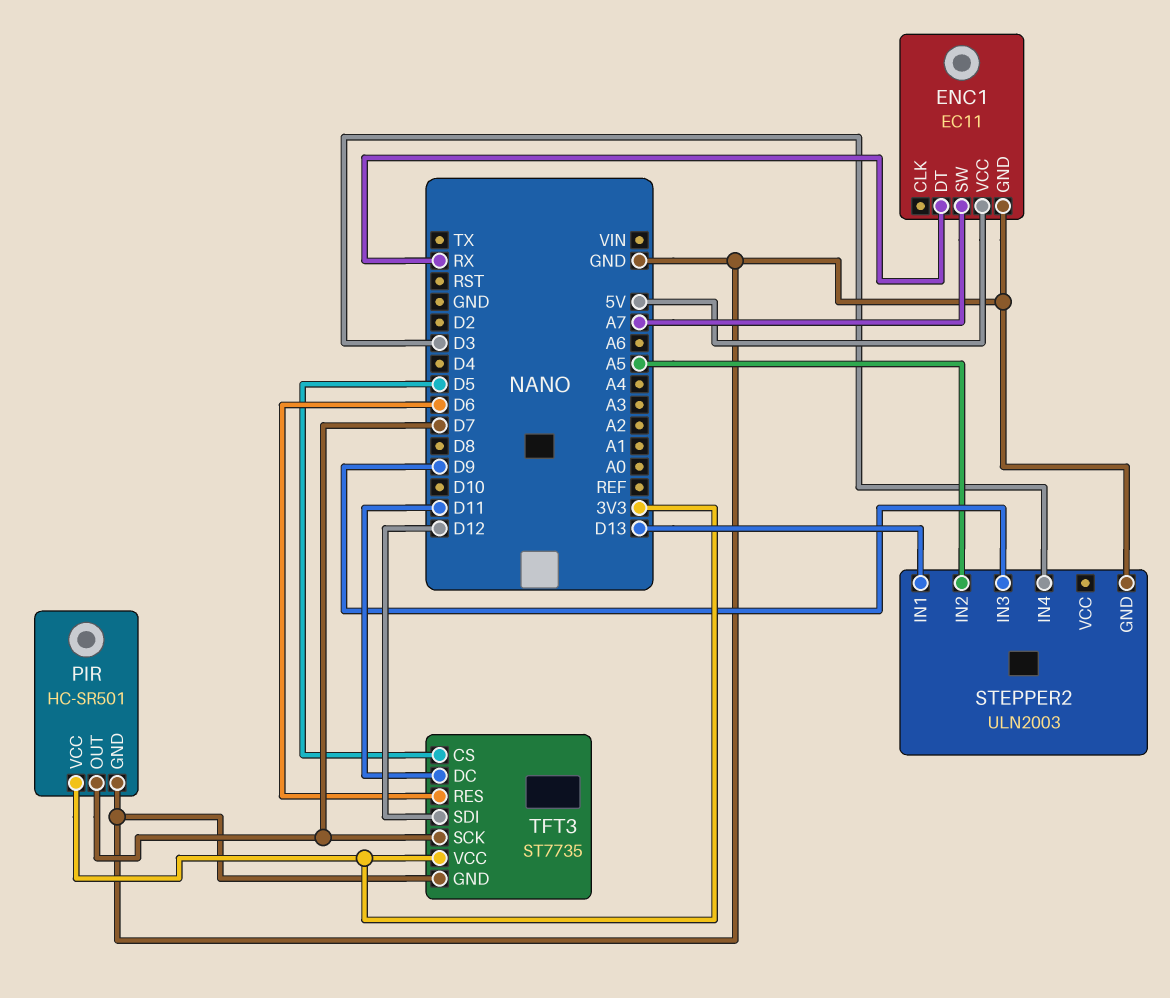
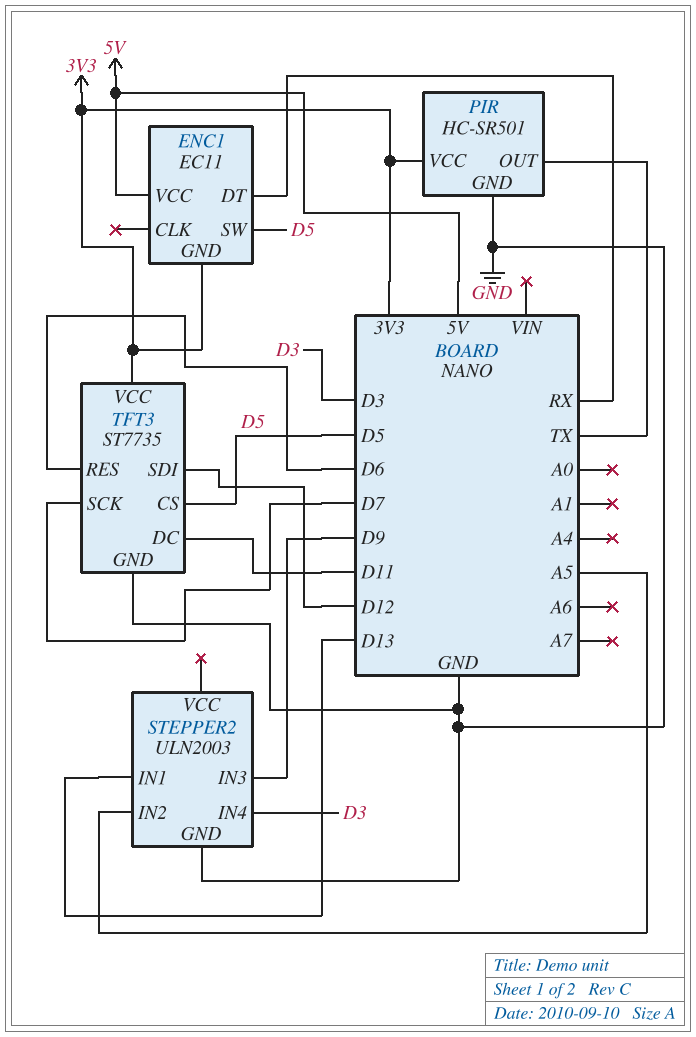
ENC1 pin GND: GND -> 3V3
ENC1 pin SW: A7 -> D5
PIR pin OUT: D7 -> TX

